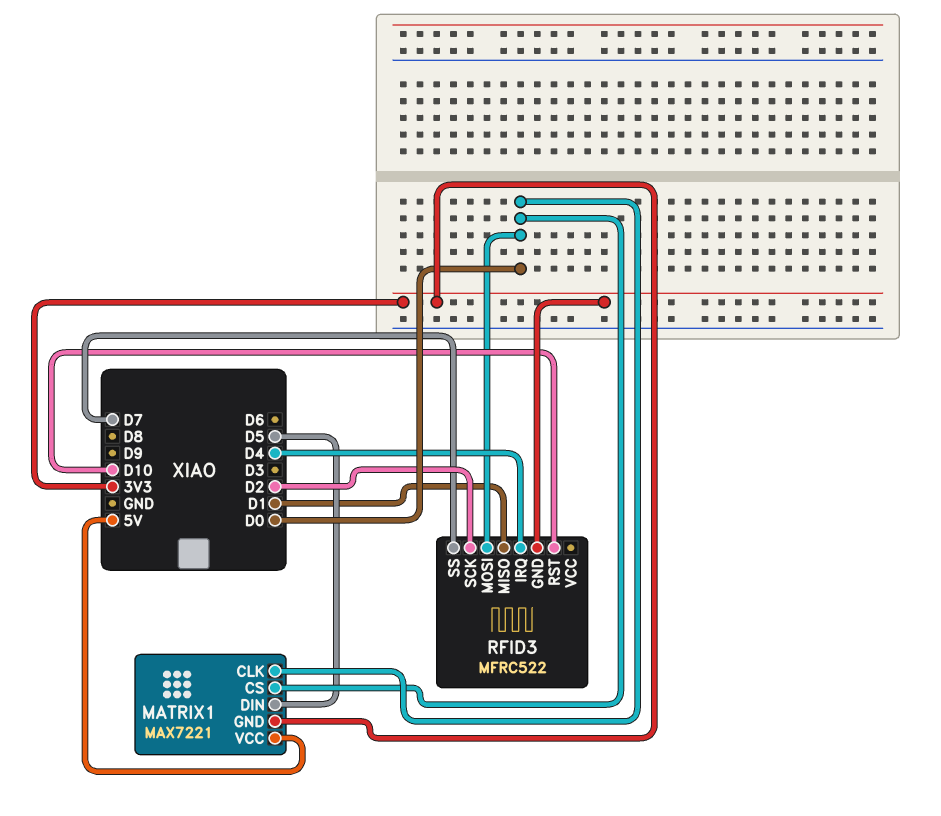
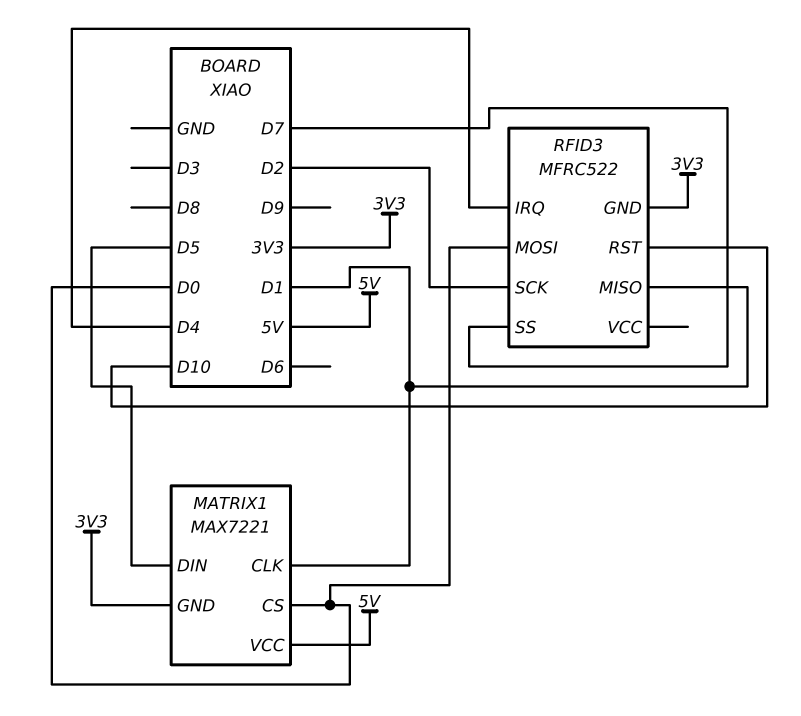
MATRIX1 pin CLK: D0 -> D1

